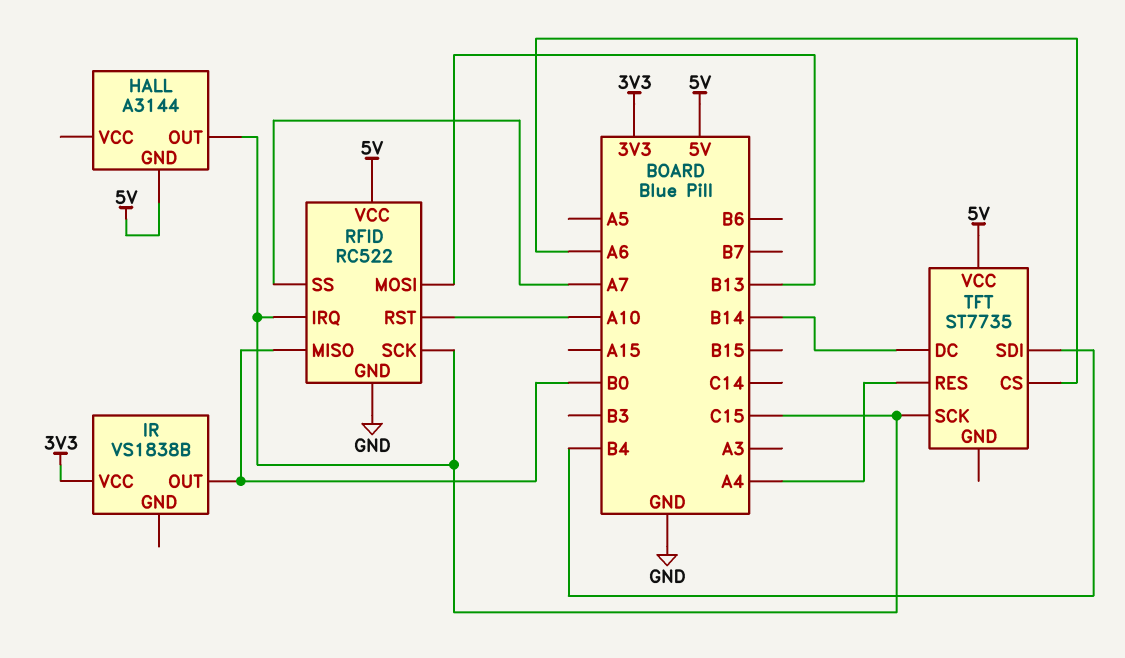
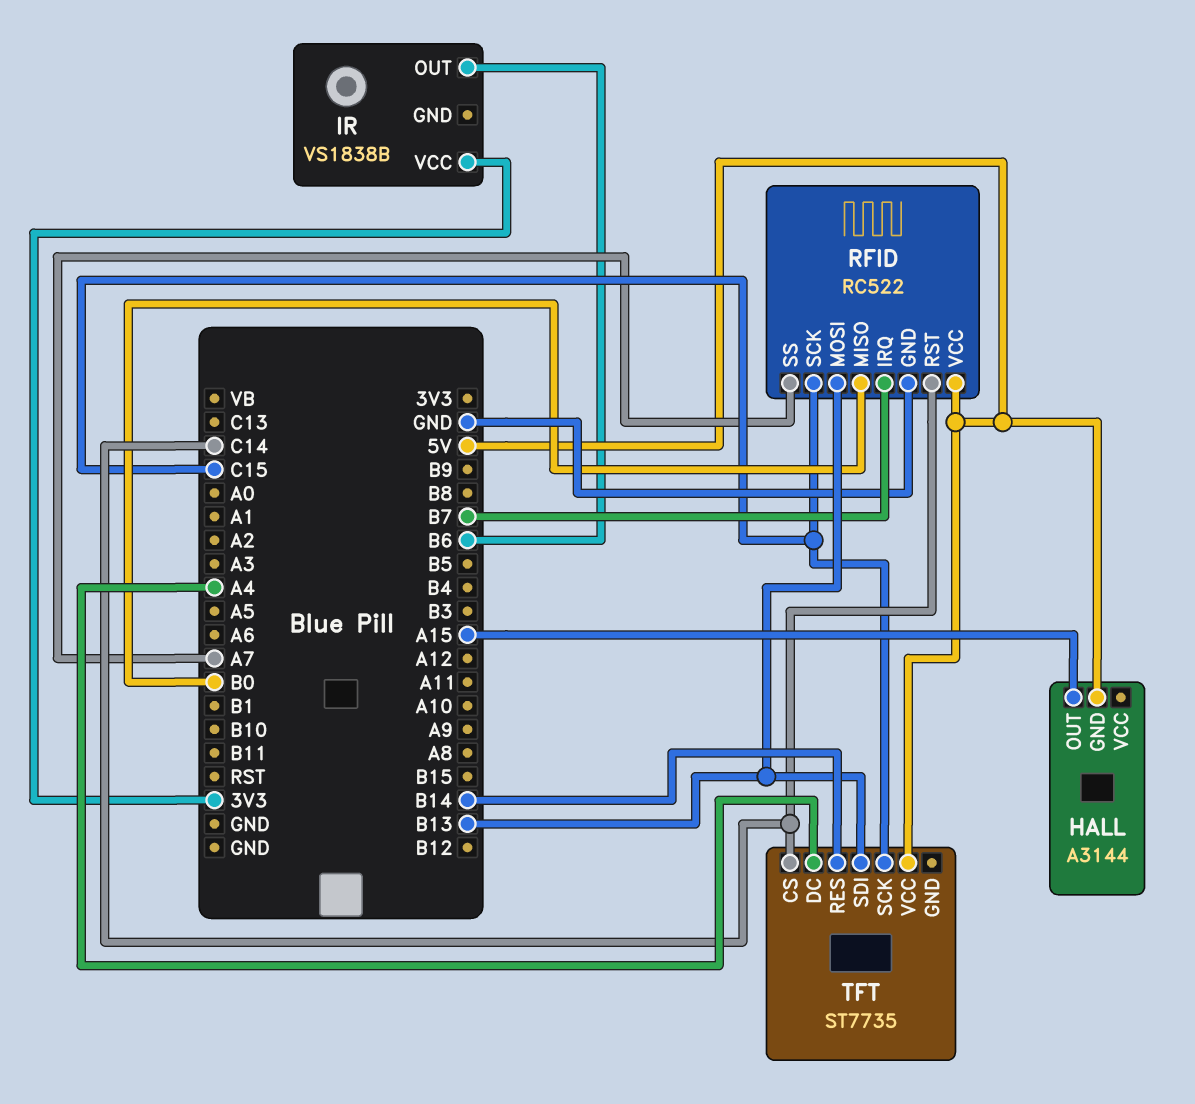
HALL pin OUT: C15 -> A15
IR pin OUT: B0 -> B6
RFID pin IRQ: C15 -> B7
RFID pin RST: A10 -> C14
TFT pin CS: A6 -> C14
TFT pin DC: B14 -> A4
TFT pin RES: A4 -> B14
TFT pin SDI: B4 -> B13

